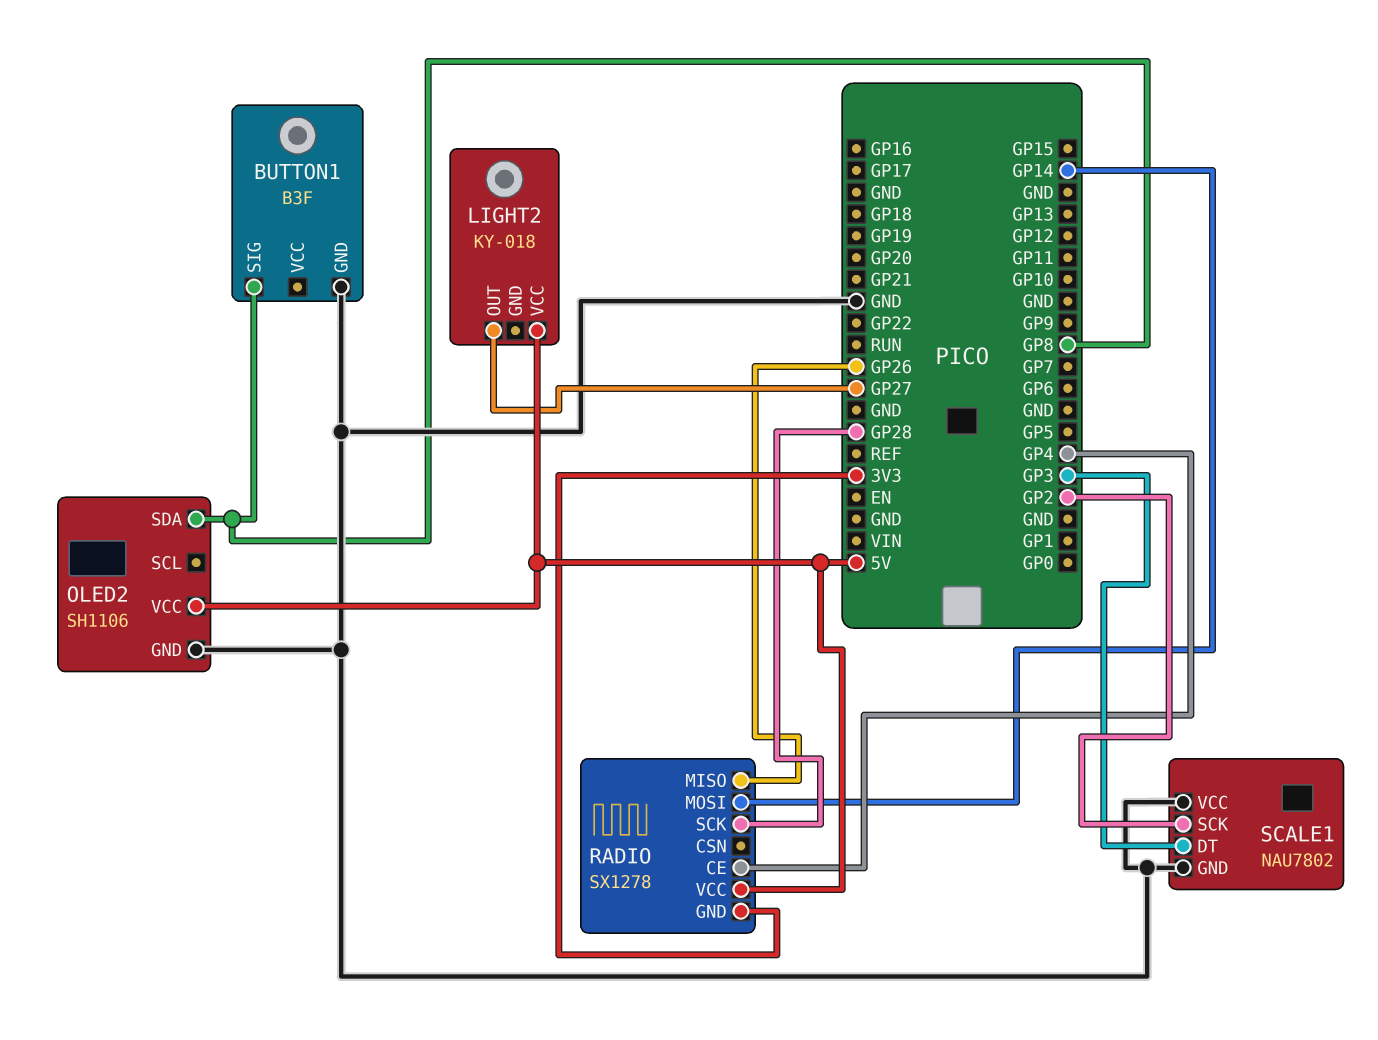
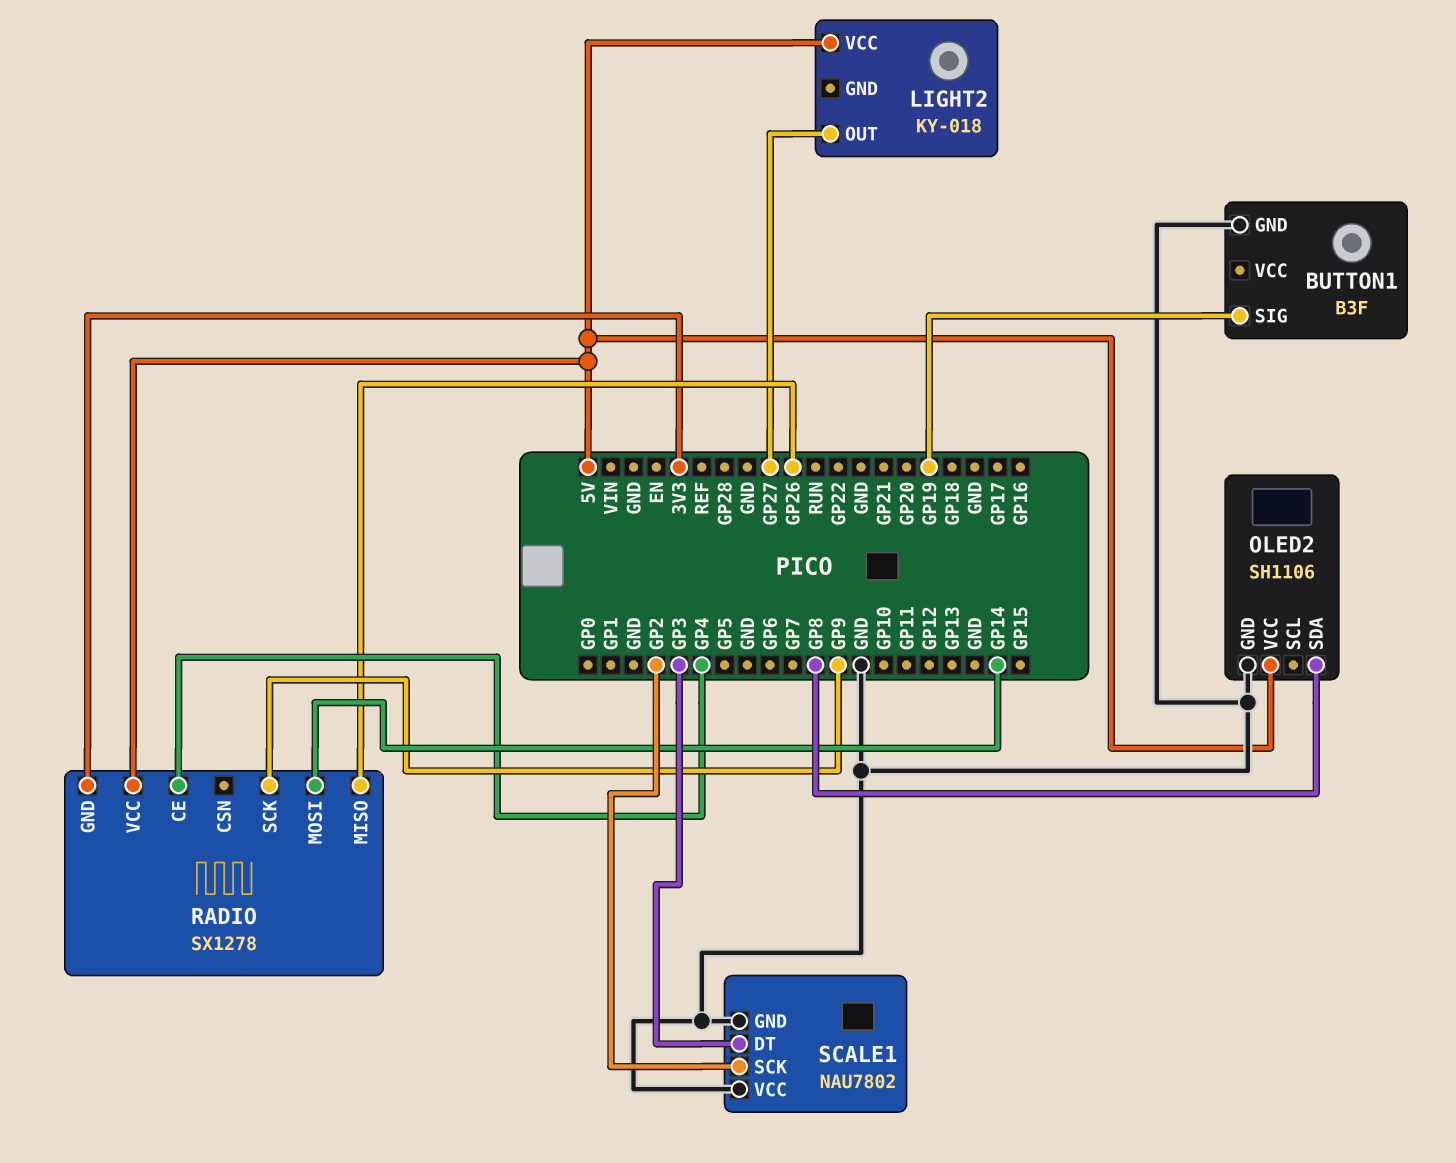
BUTTON1 pin SIG: GP8 -> GP19
RADIO pin SCK: GP28 -> GP9

